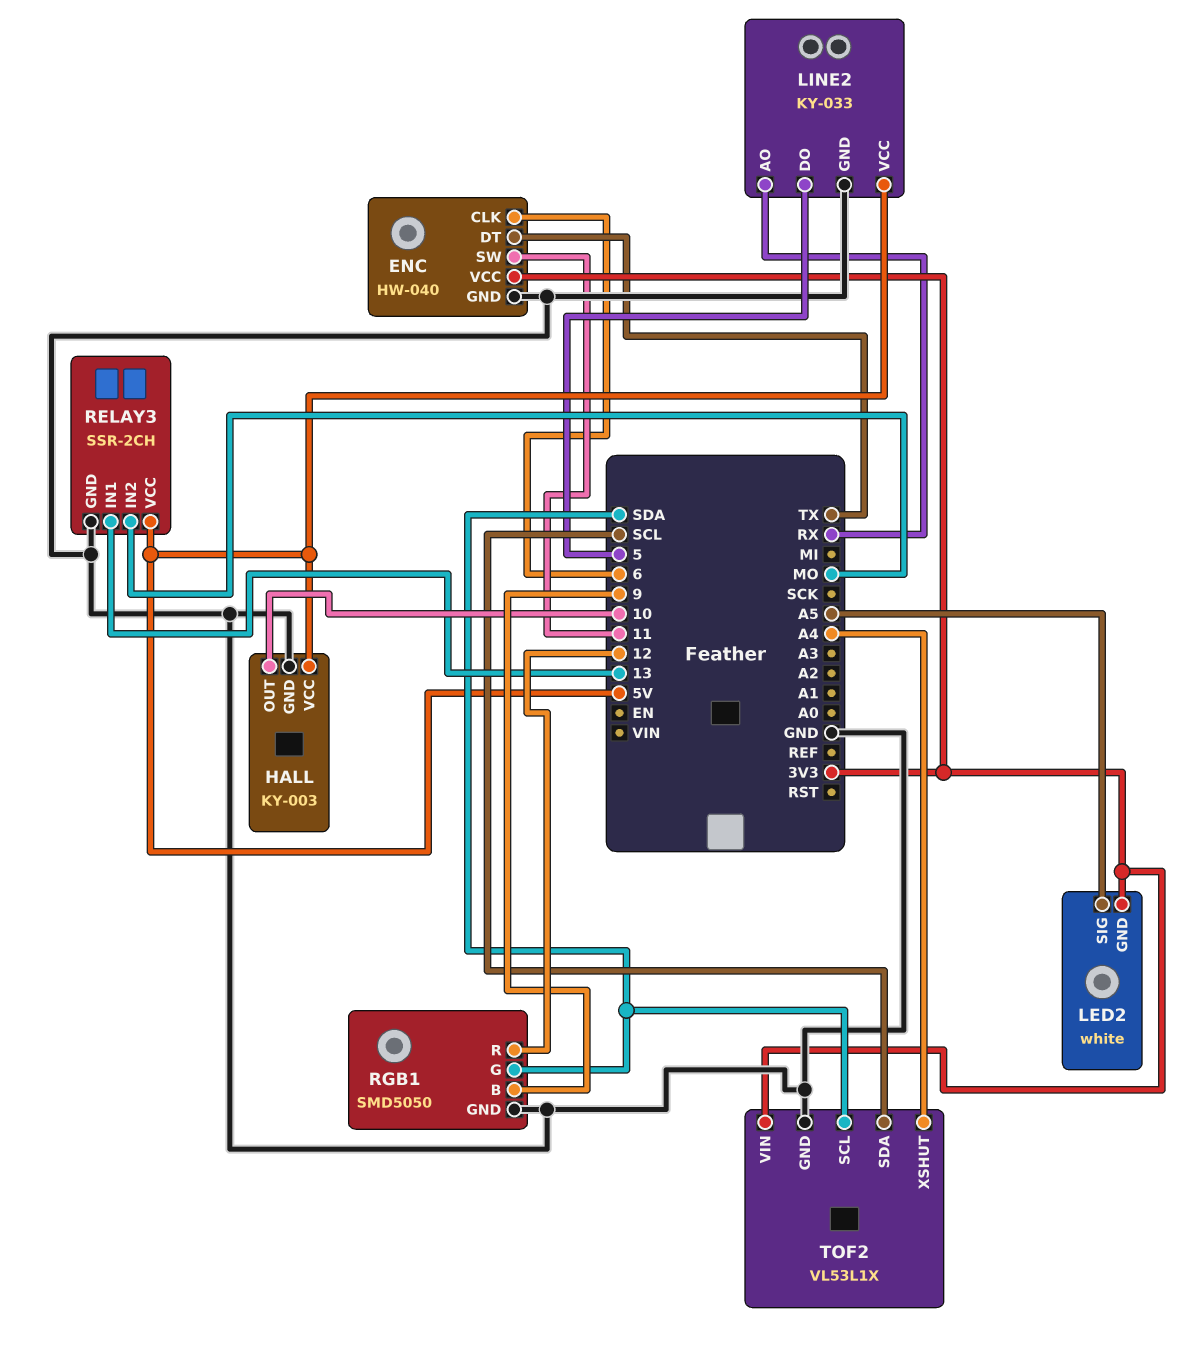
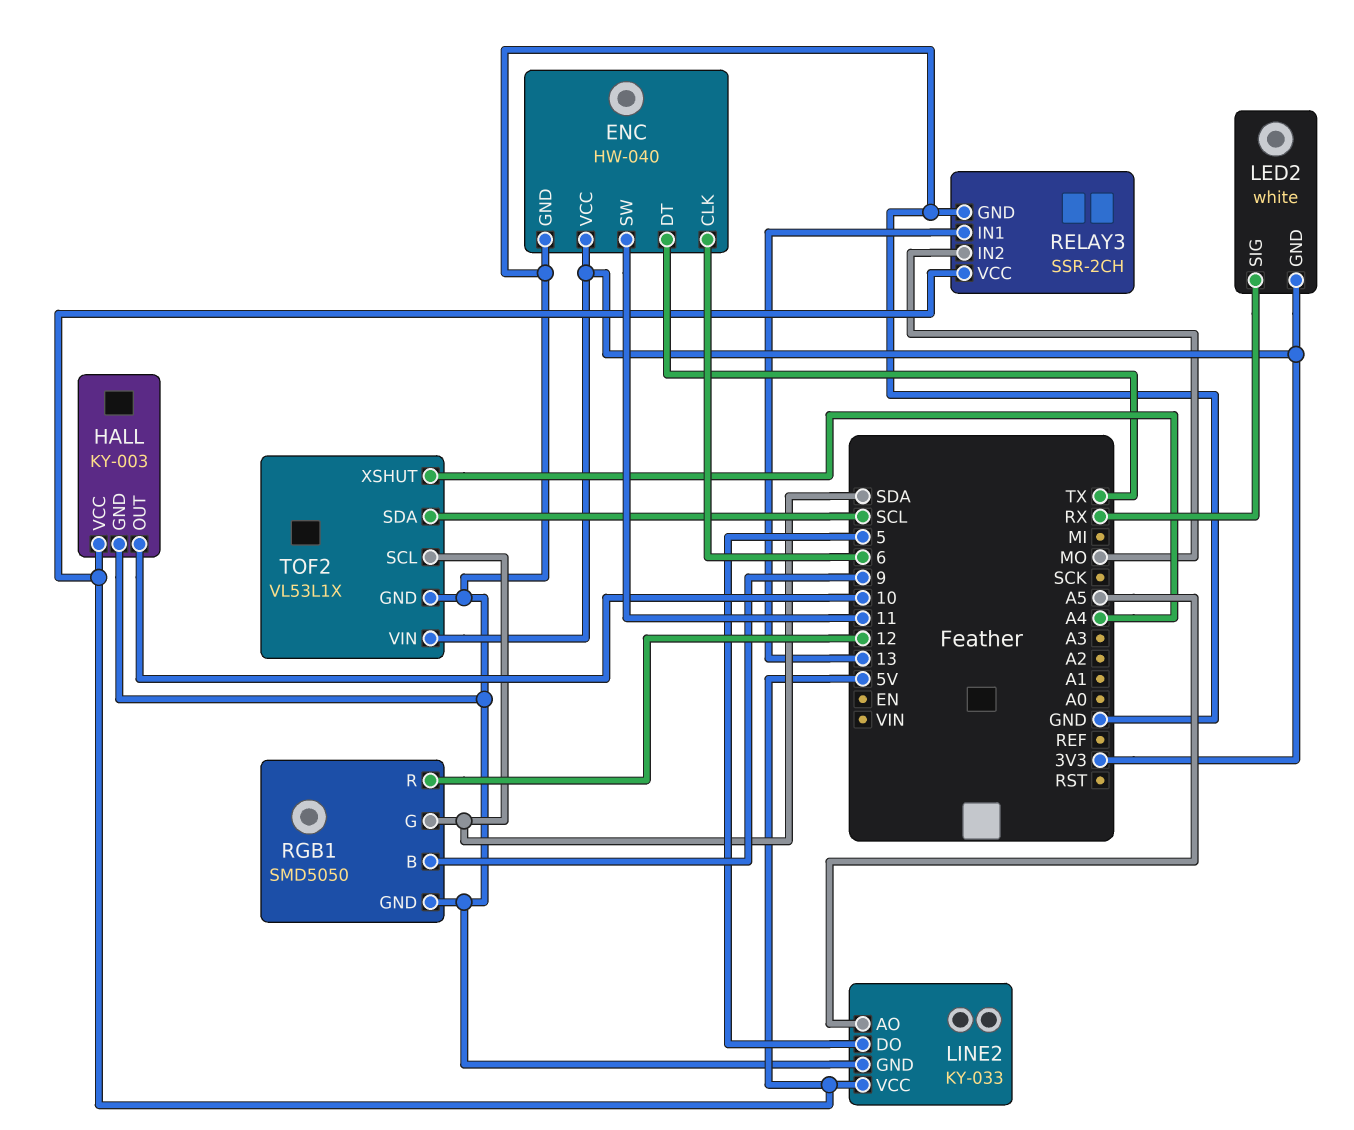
LED2 pin SIG: A5 -> RX
LINE2 pin AO: RX -> A5

